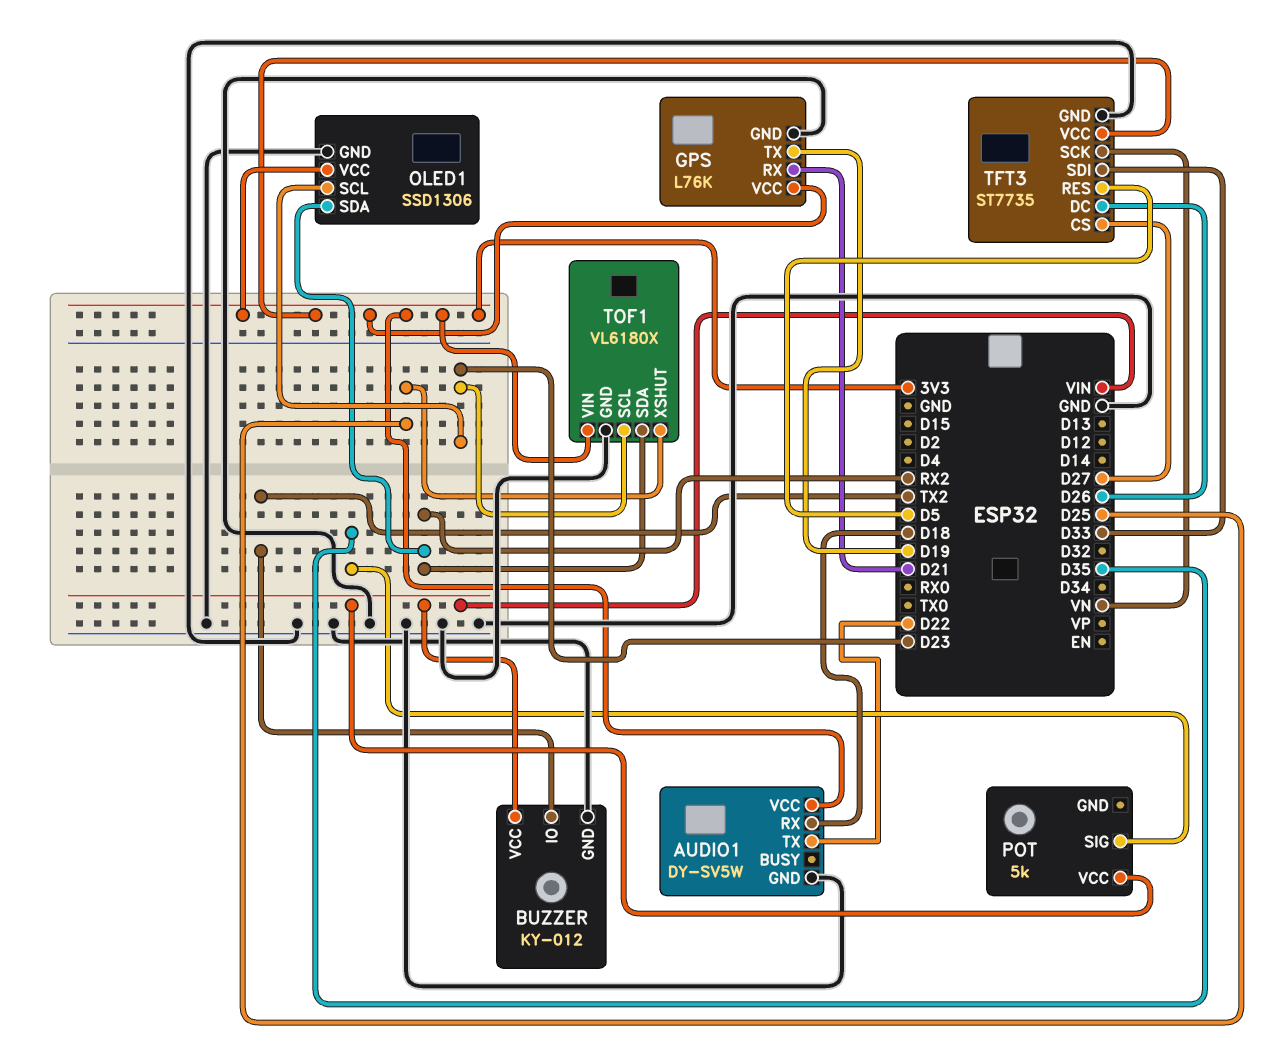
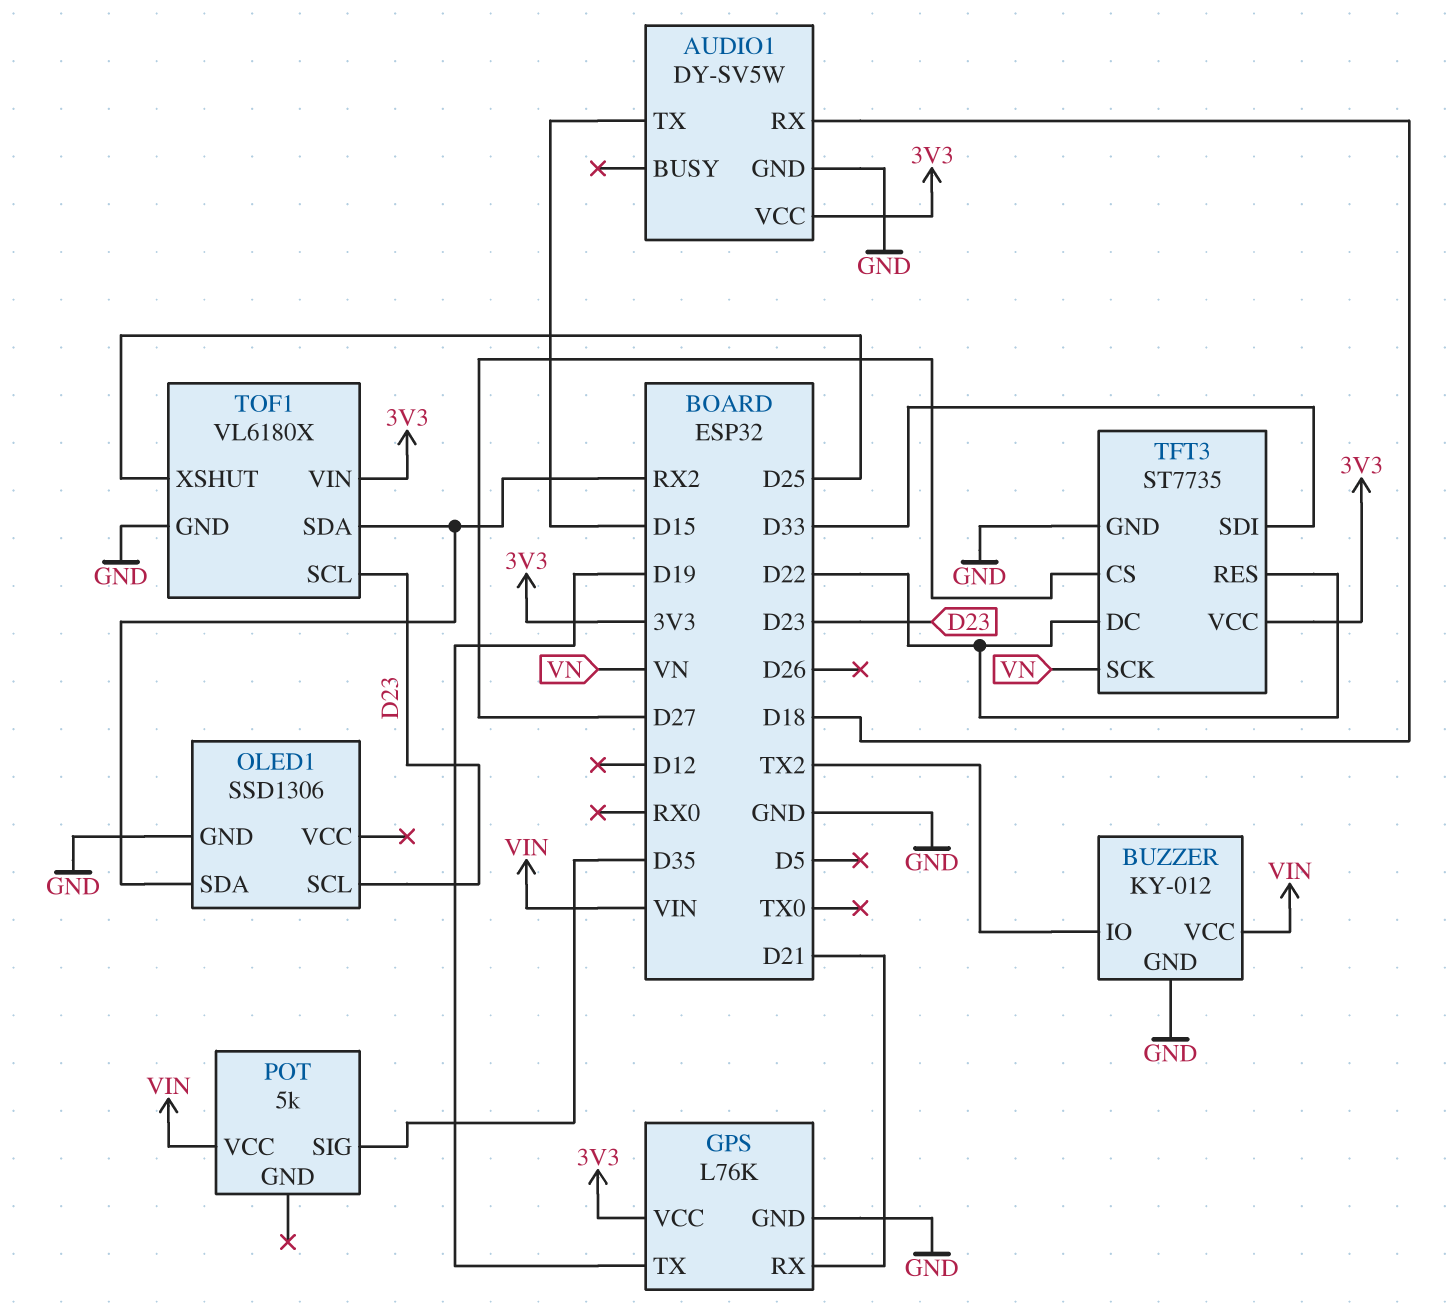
AUDIO1 pin TX: D22 -> D15
OLED1 pin VCC: 3V3 -> none
TFT3 pin DC: D26 -> D22
TFT3 pin RES: D5 -> D22

